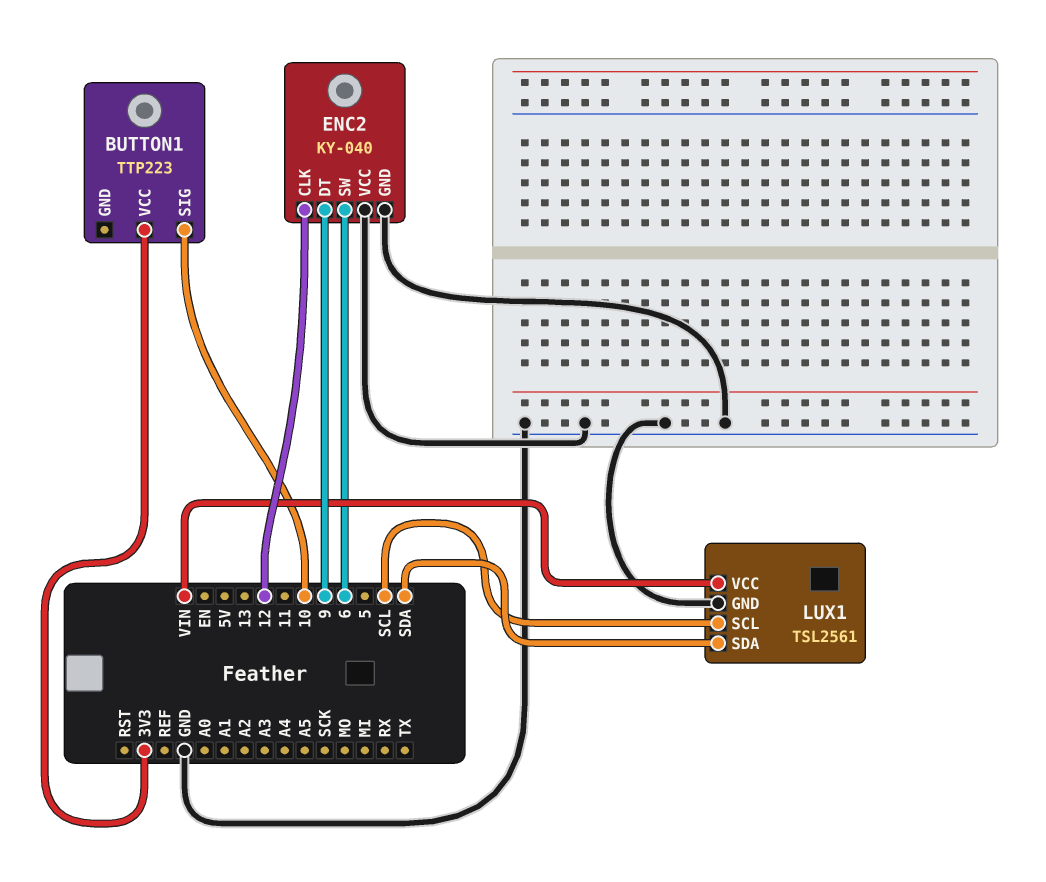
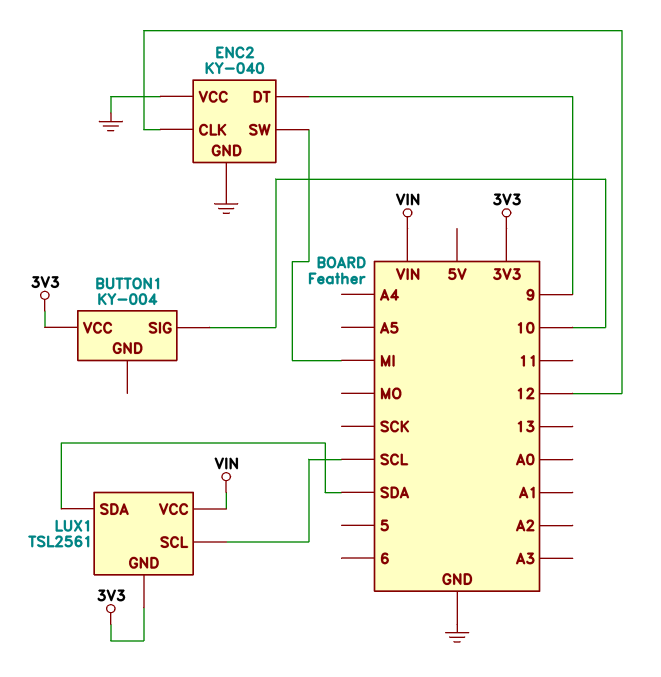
BUTTON1: TTP223 -> KY-004
ENC2 pin SW: 6 -> MI
LUX1 pin GND: GND -> 3V3

